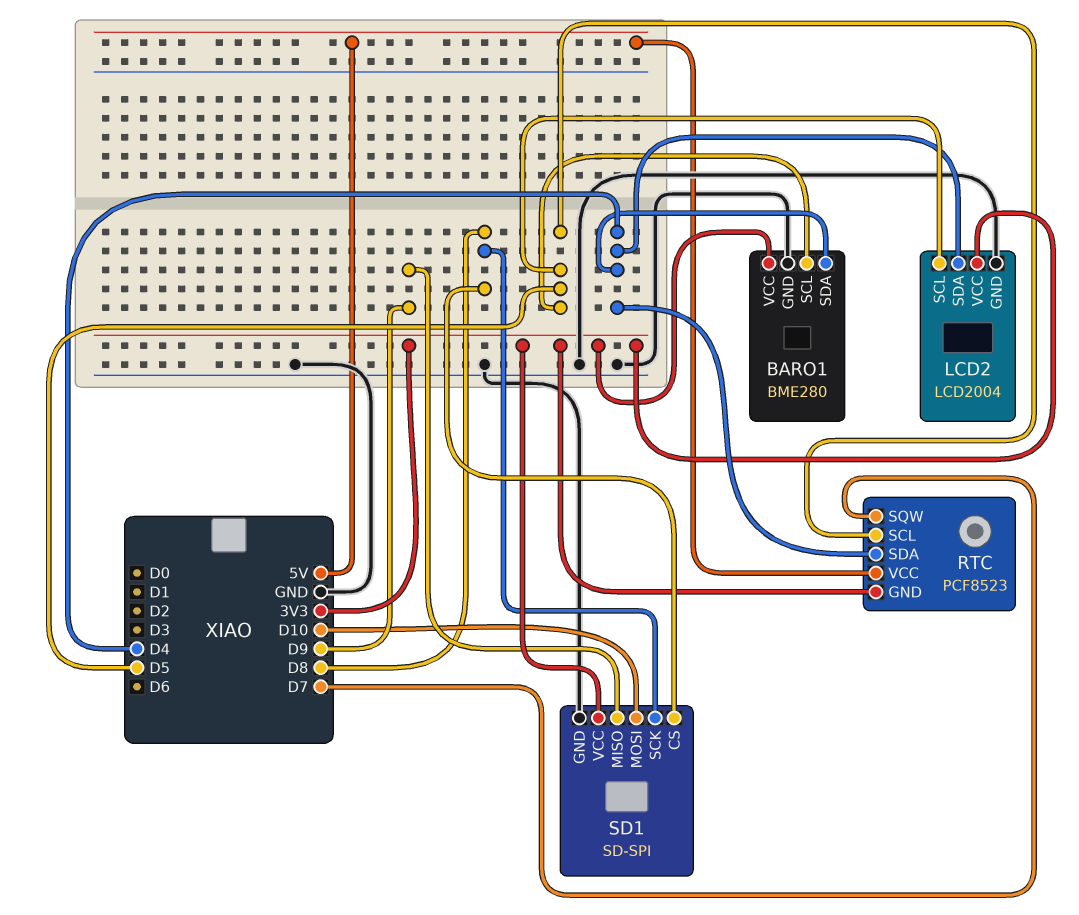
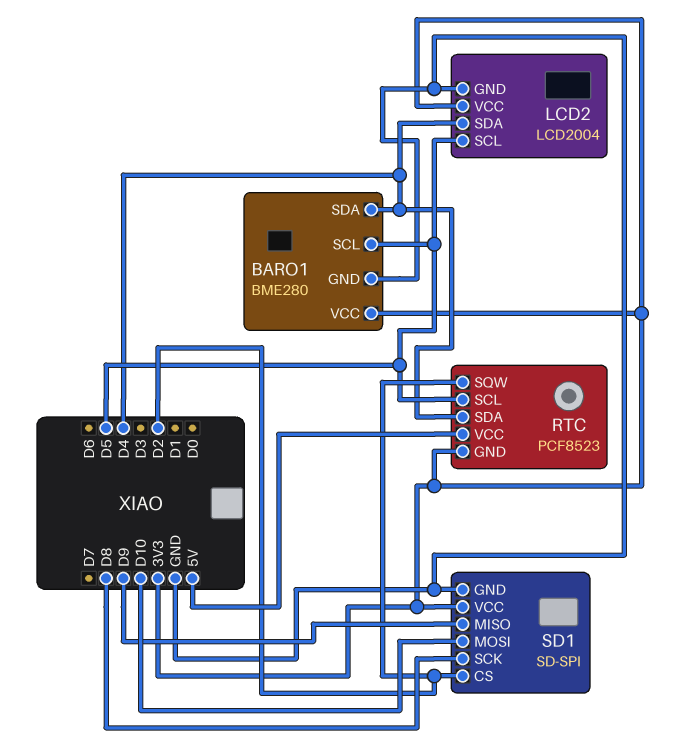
RTC pin SQW: D7 -> D2
SD1 pin CS: D8 -> D2

